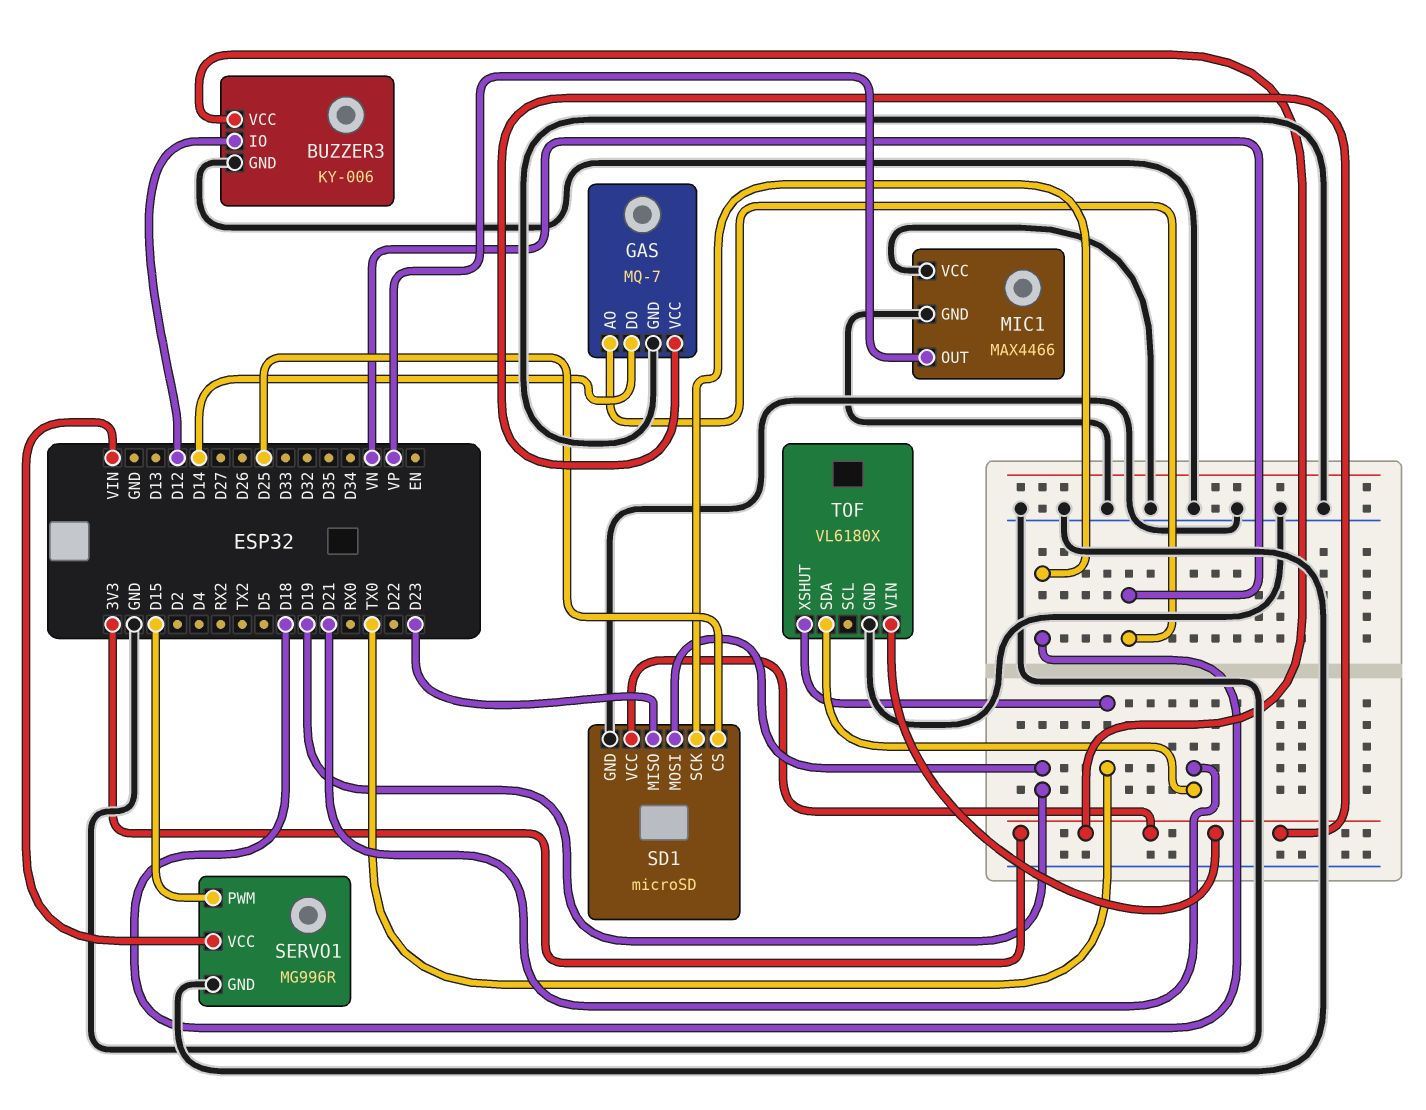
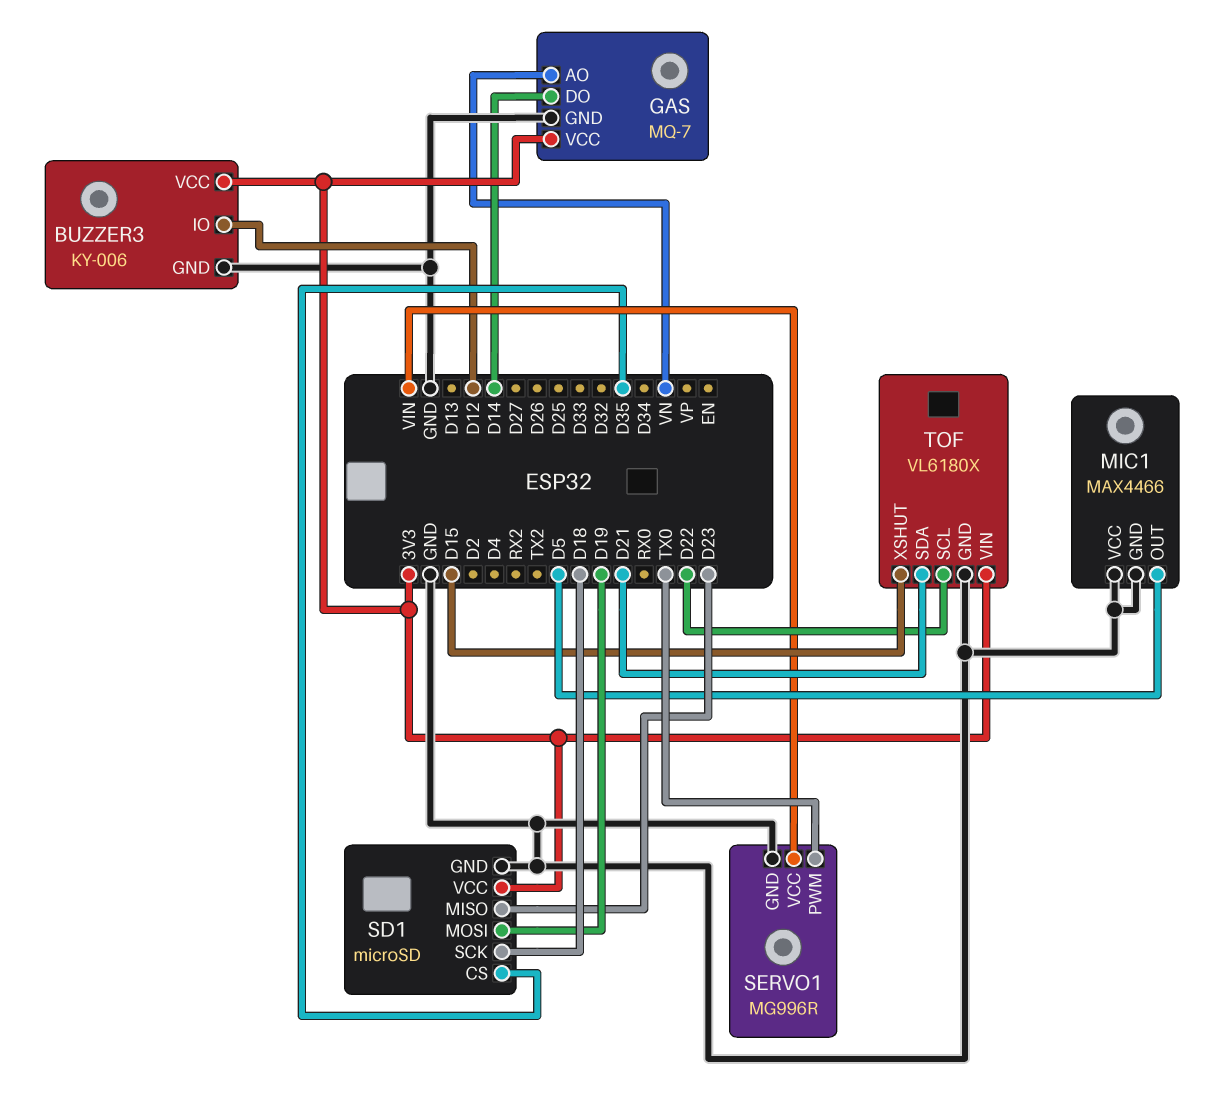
MIC1 pin OUT: VP -> D5
SD1 pin CS: D25 -> D35
SERVO1 pin PWM: D15 -> TX0
TOF pin SCL: none -> D22
TOF pin XSHUT: TX0 -> D15

